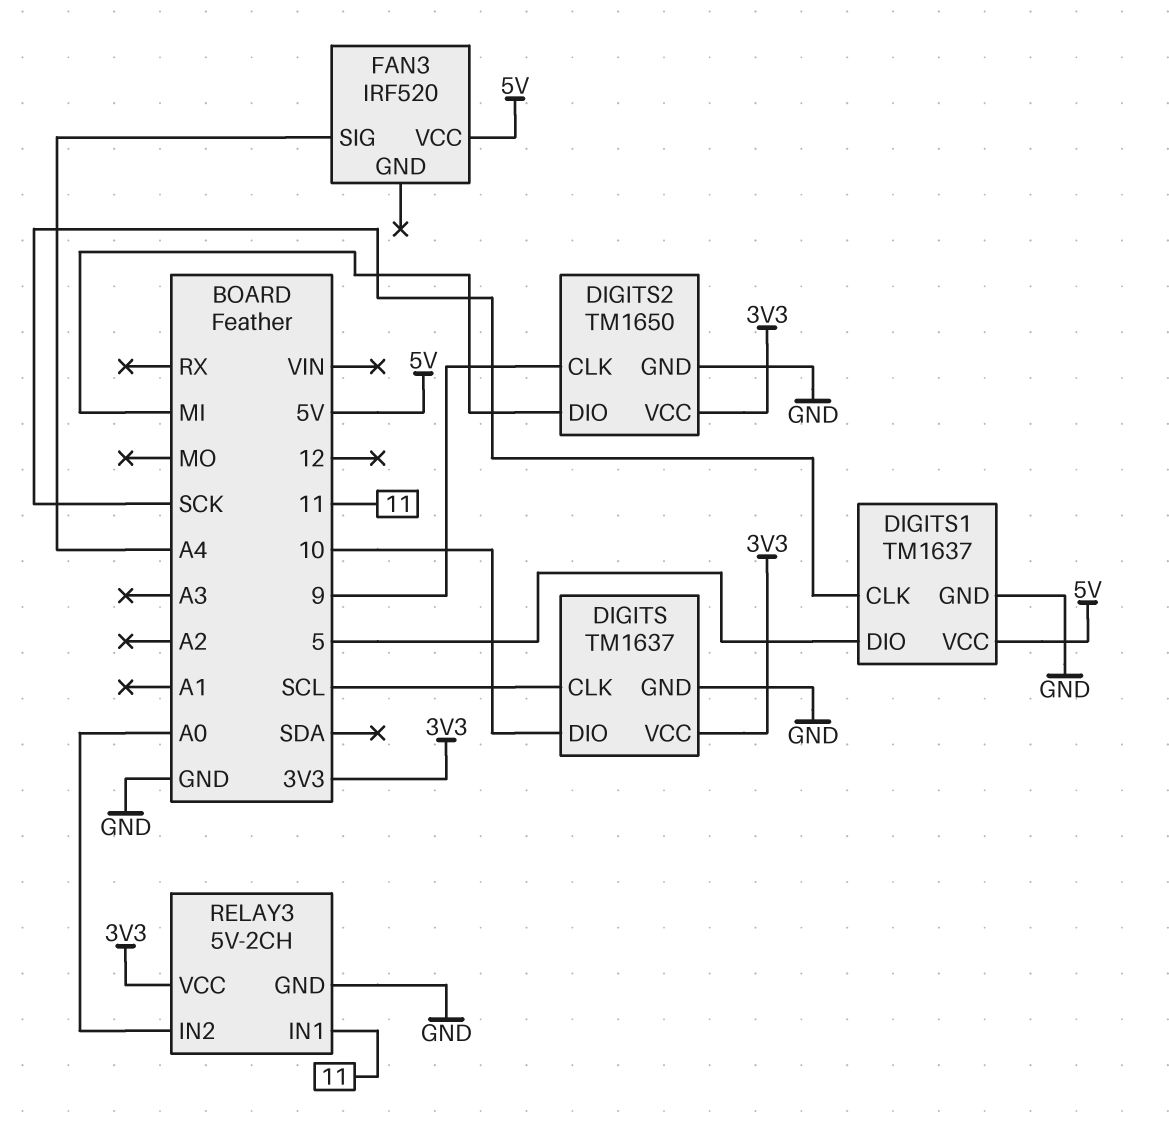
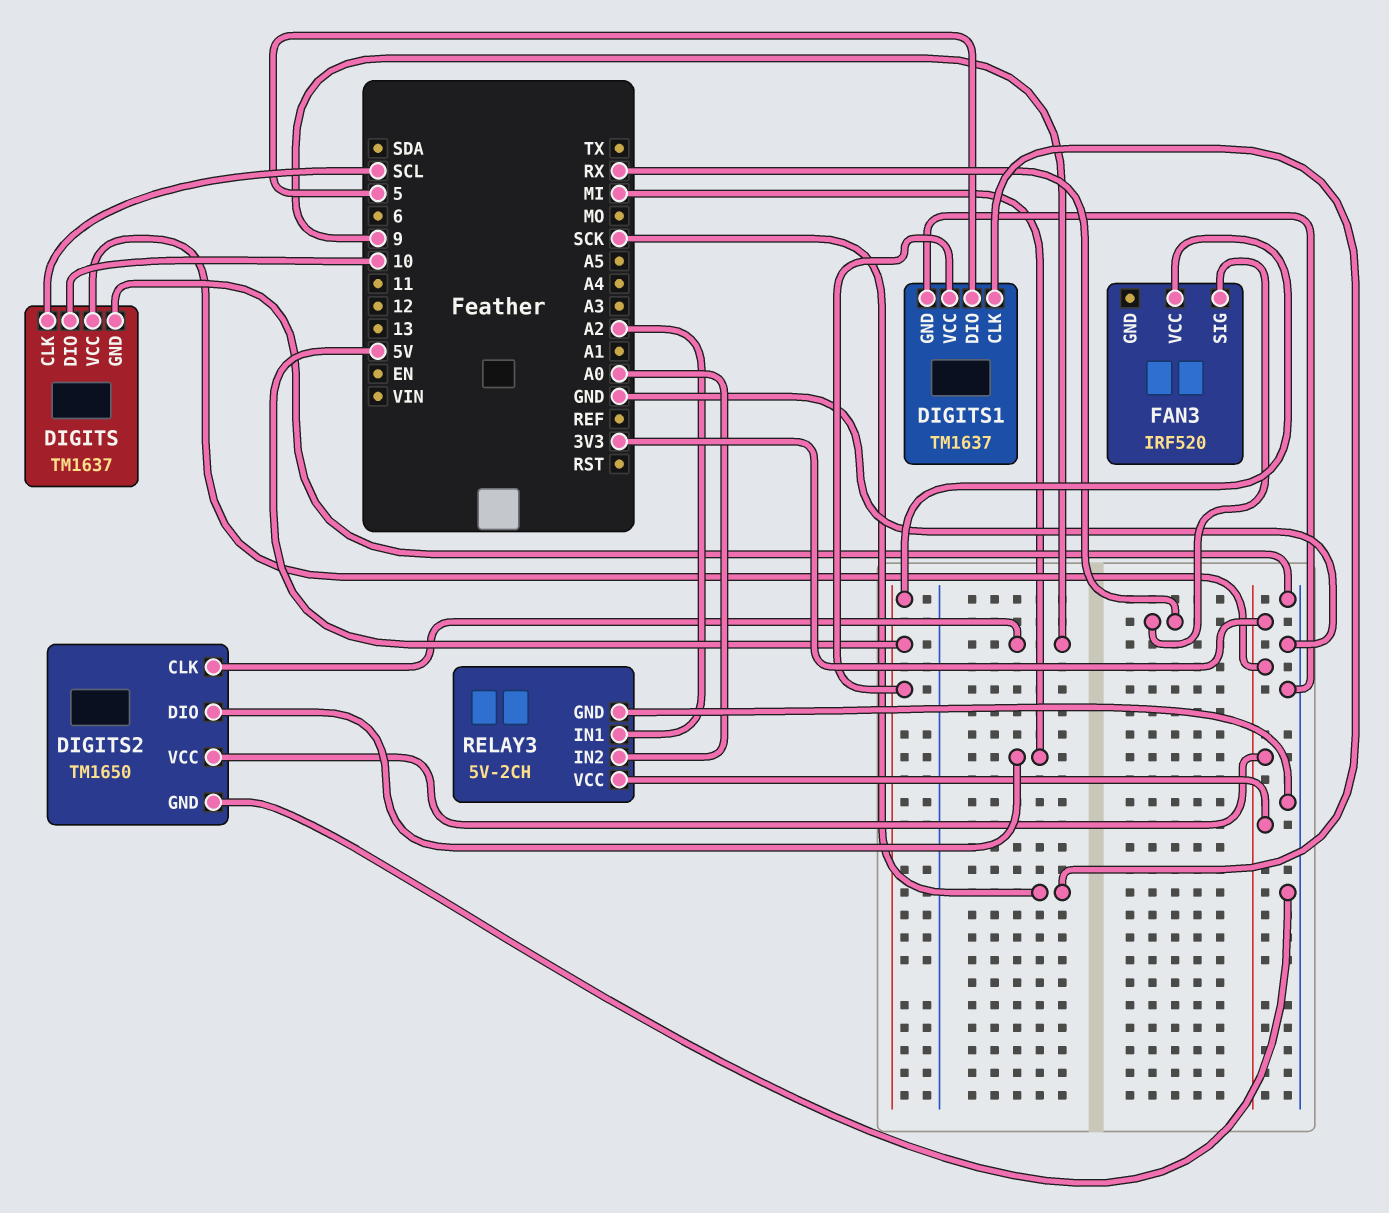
FAN3 pin SIG: A4 -> RX
RELAY3 pin IN1: 11 -> A2

